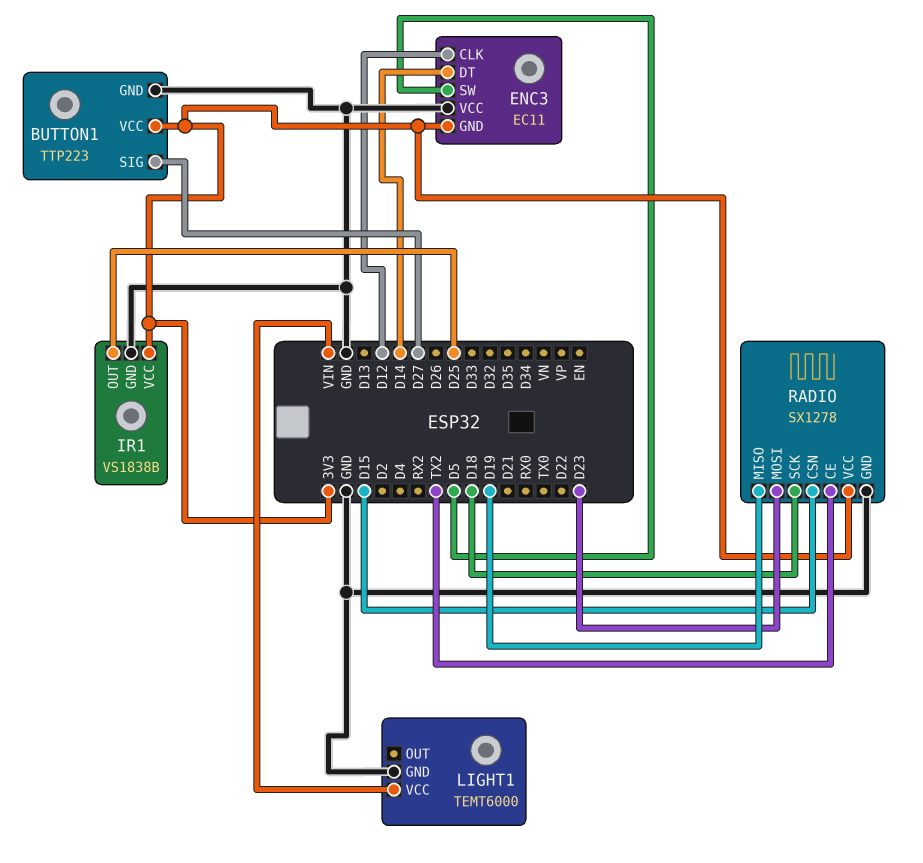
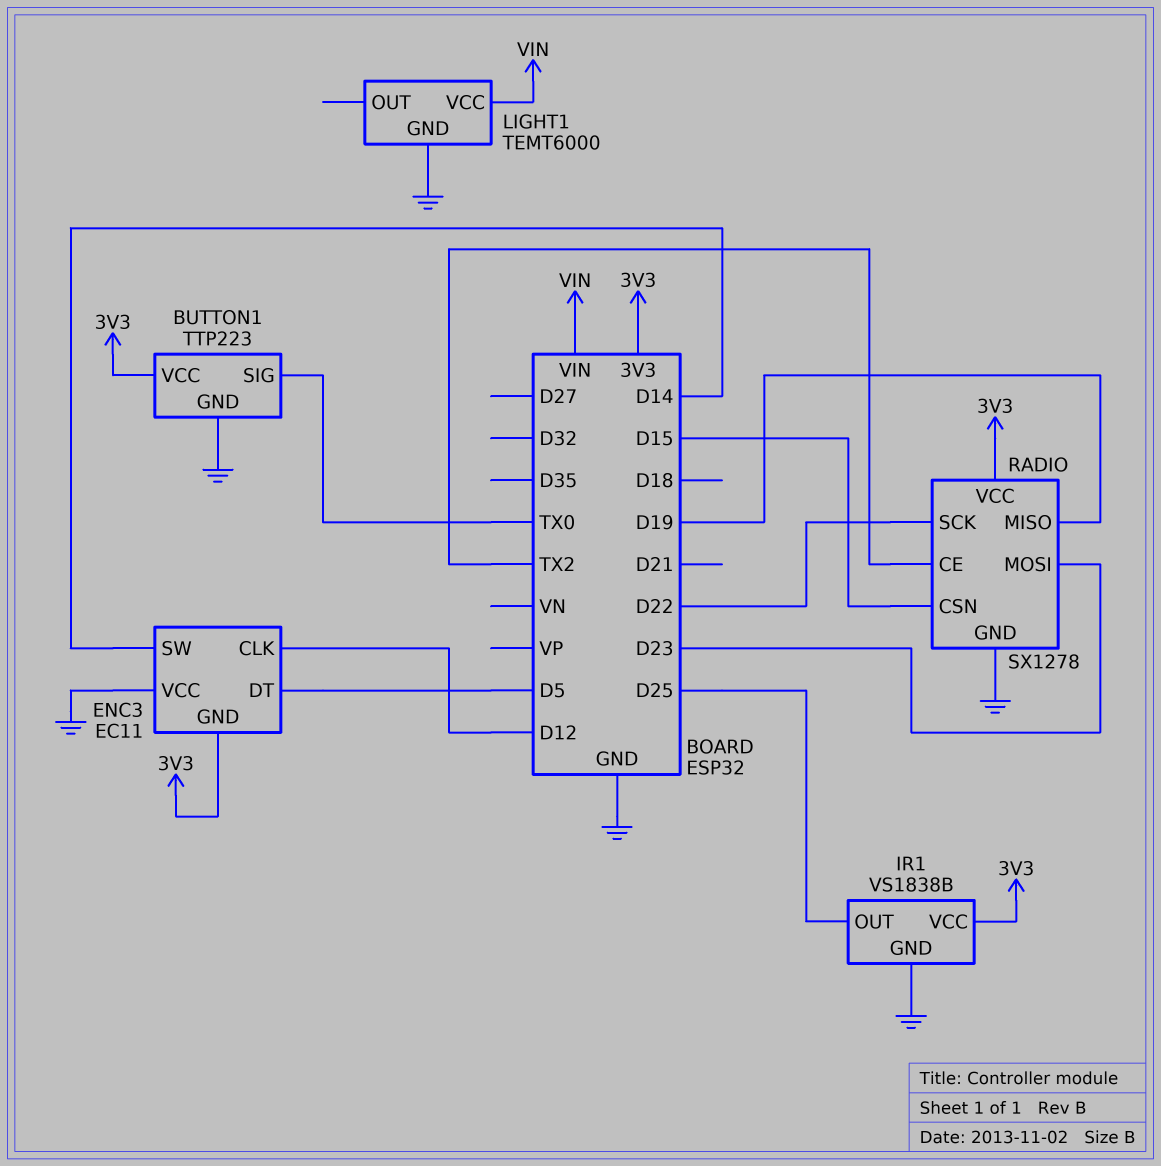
BUTTON1 pin SIG: D27 -> TX0
ENC3 pin DT: D14 -> D5
ENC3 pin SW: D5 -> D14
RADIO pin SCK: D18 -> D22

